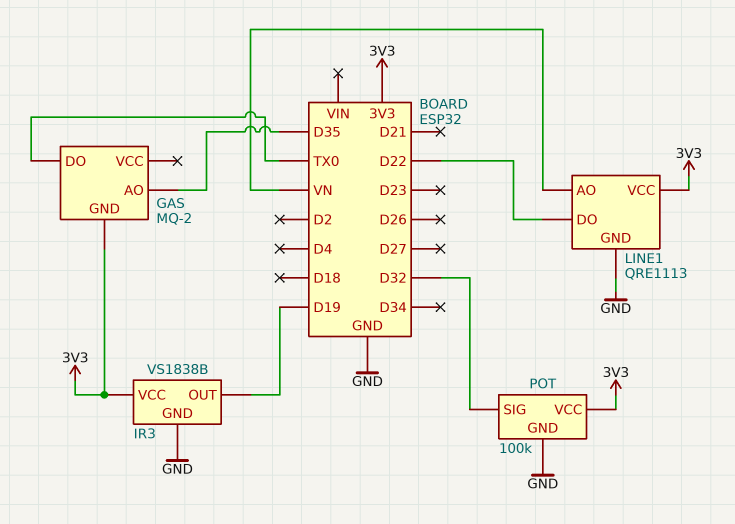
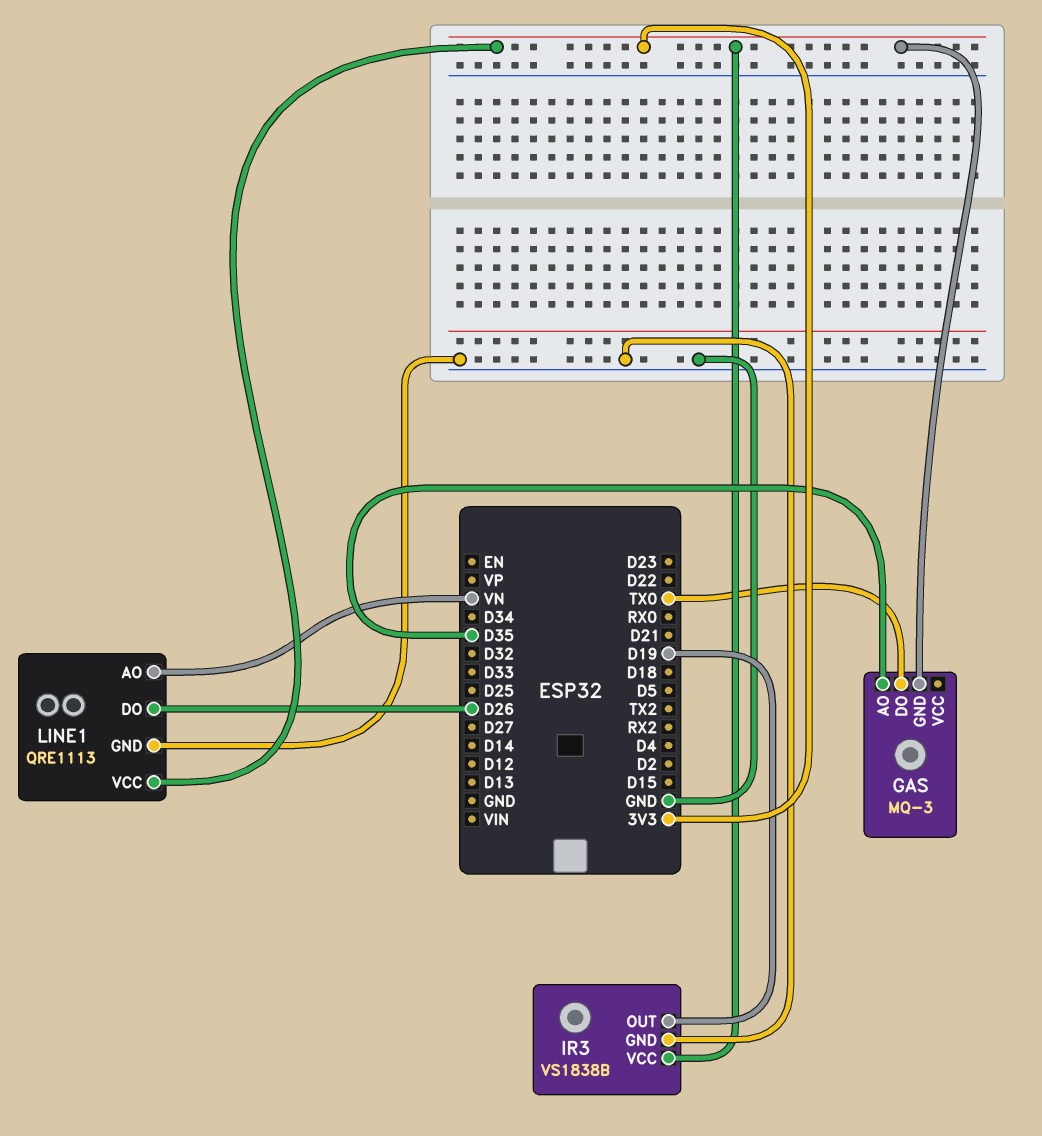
GAS: MQ-2 -> MQ-3
LINE1 pin DO: D22 -> D26
POT: 100k -> none
POT pin GND: GND -> none
POT pin SIG: D32 -> none
POT pin VCC: 3V3 -> none

